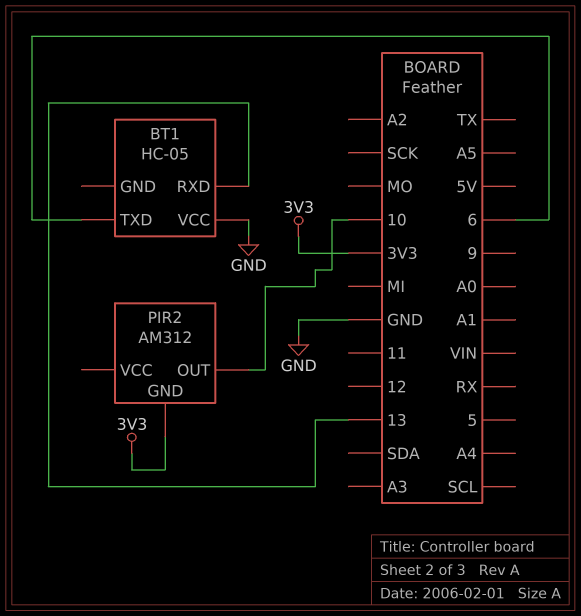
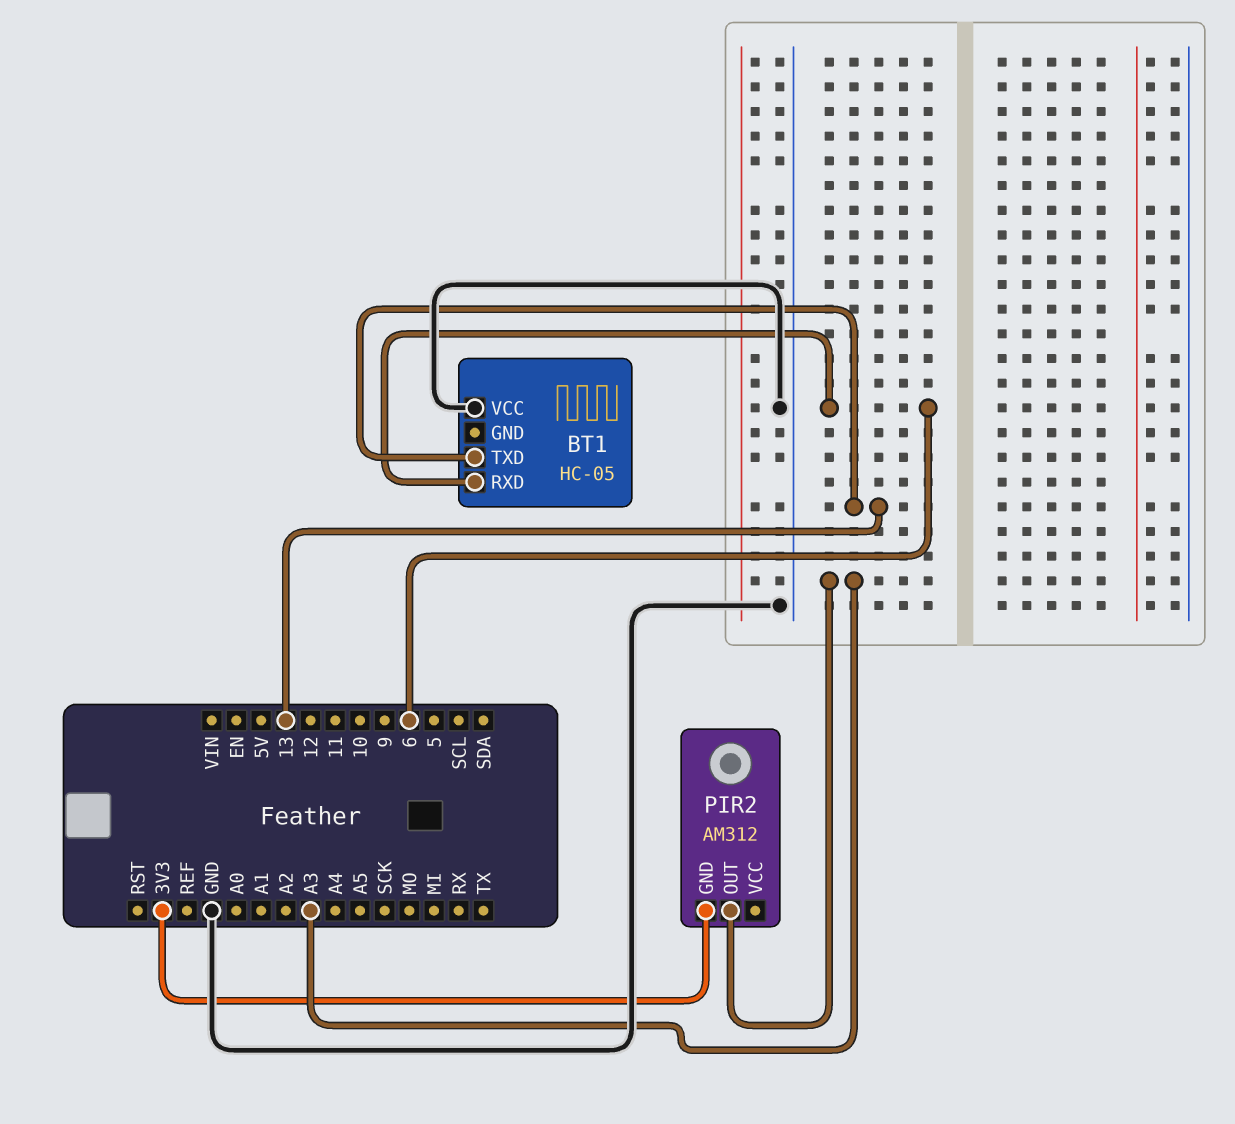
BT1 pin RXD: 13 -> 6
BT1 pin TXD: 6 -> 13
PIR2 pin OUT: 10 -> A3

